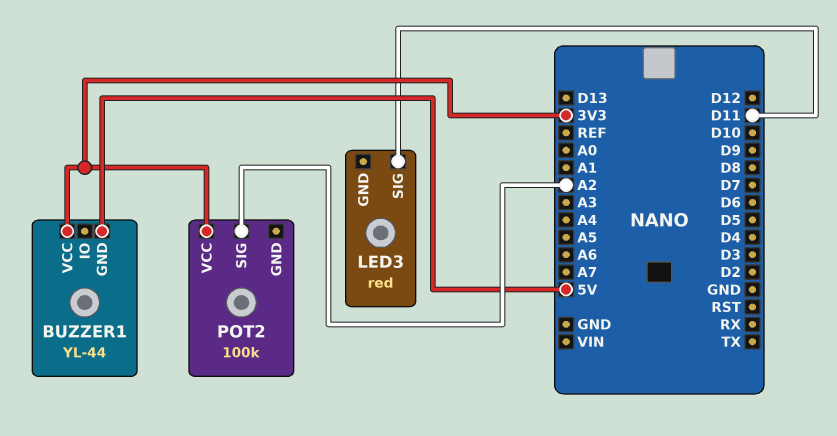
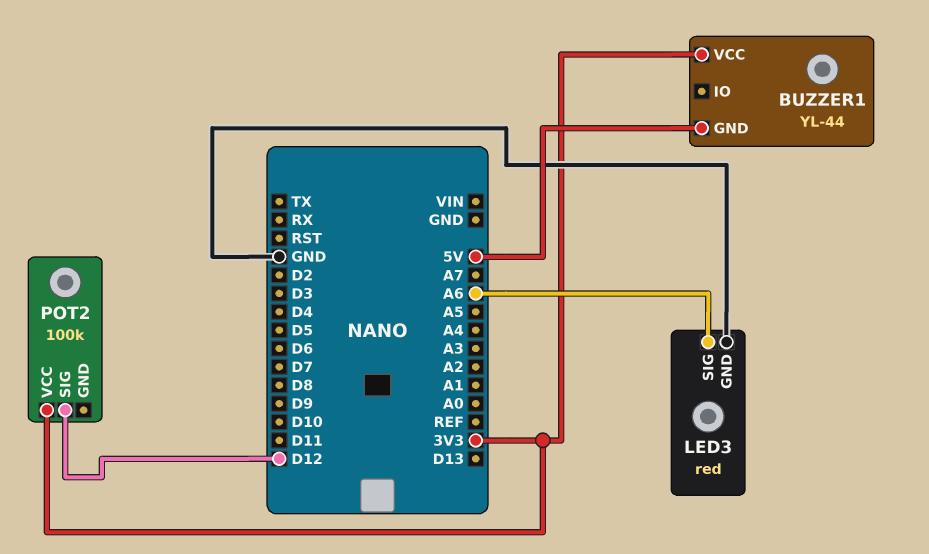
LED3 pin GND: none -> GND
LED3 pin SIG: D11 -> A6
POT2 pin SIG: A2 -> D12

